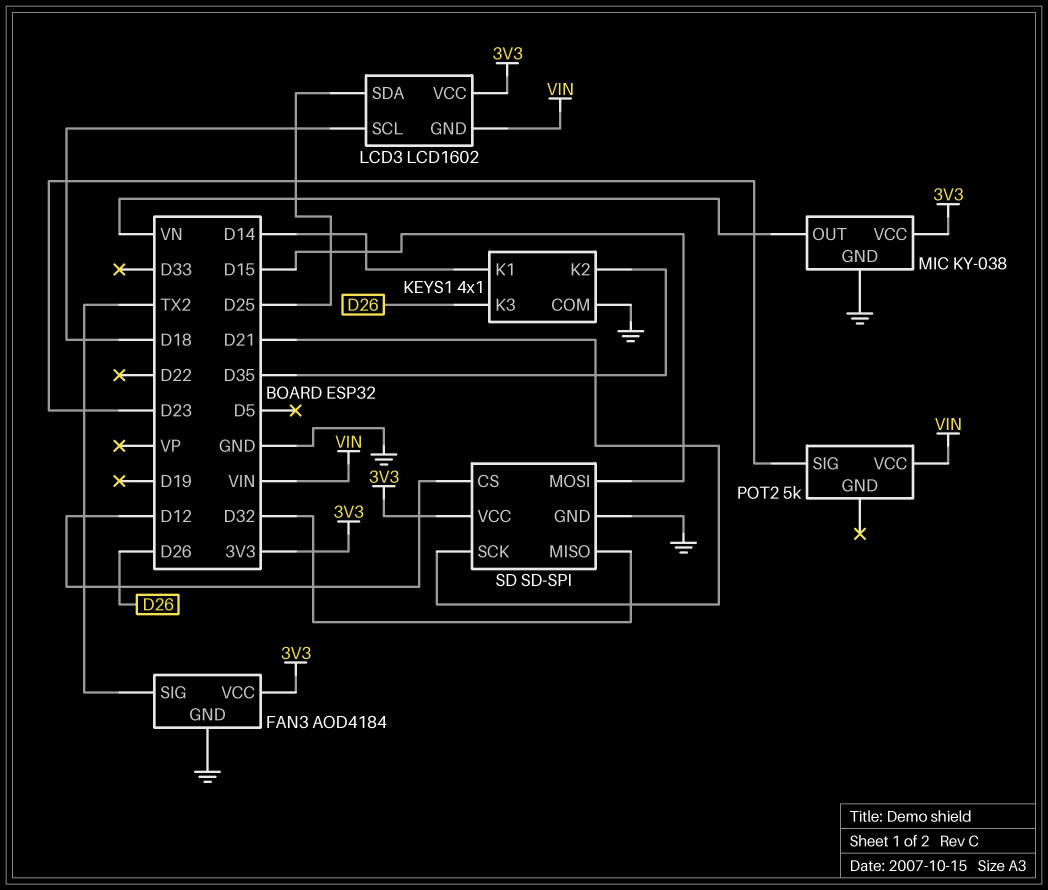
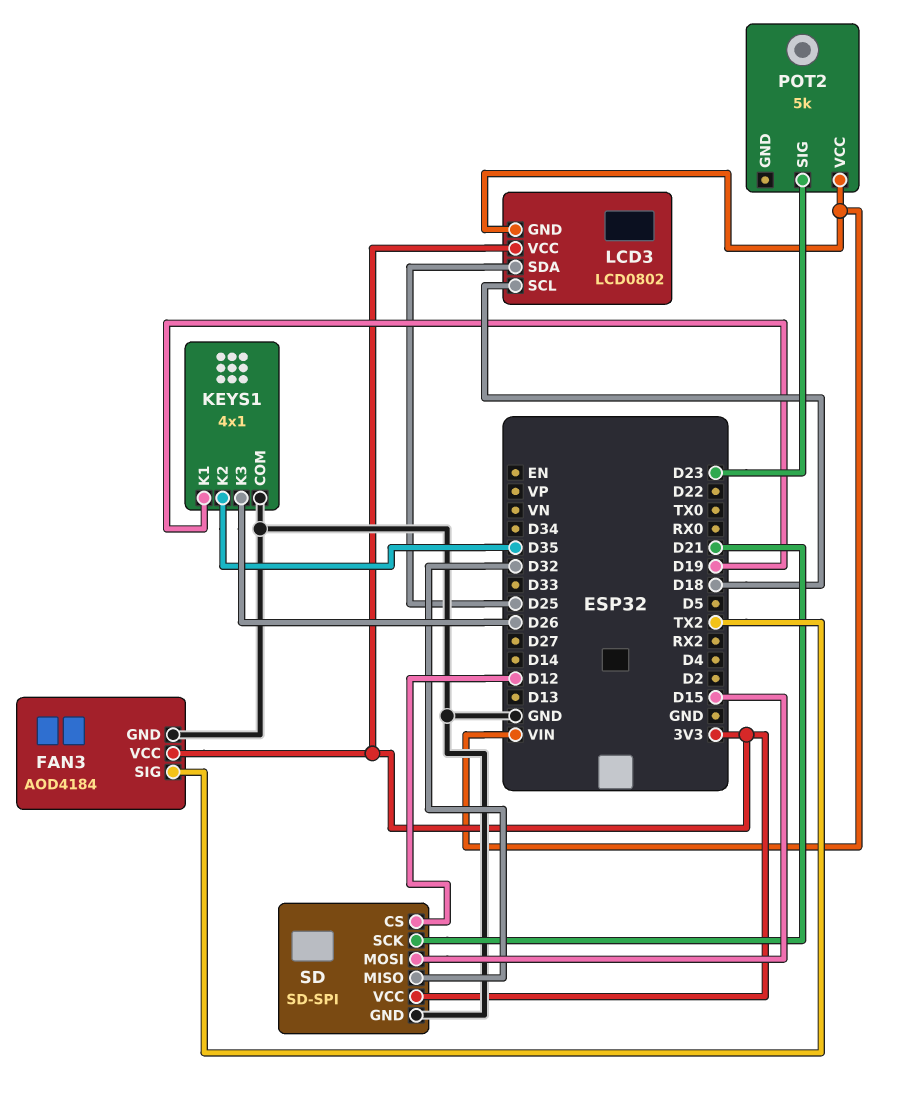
KEYS1 pin K1: D14 -> D19
LCD3: LCD1602 -> LCD0802
MIC: KY-038 -> none
MIC pin GND: GND -> none
MIC pin OUT: VN -> none
MIC pin VCC: 3V3 -> none

